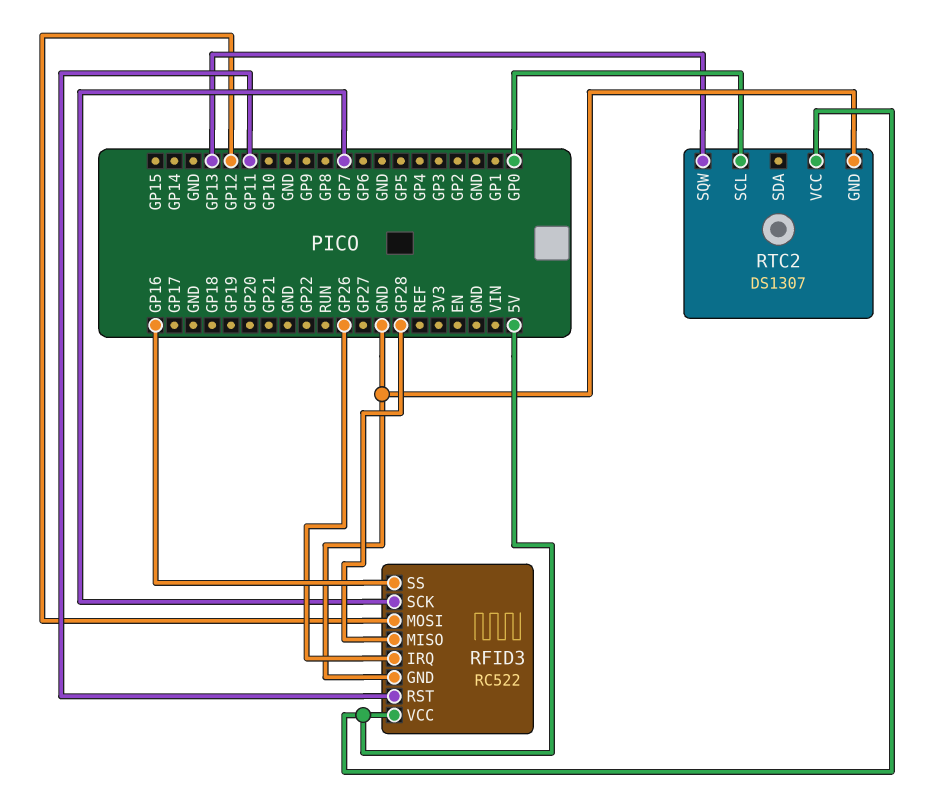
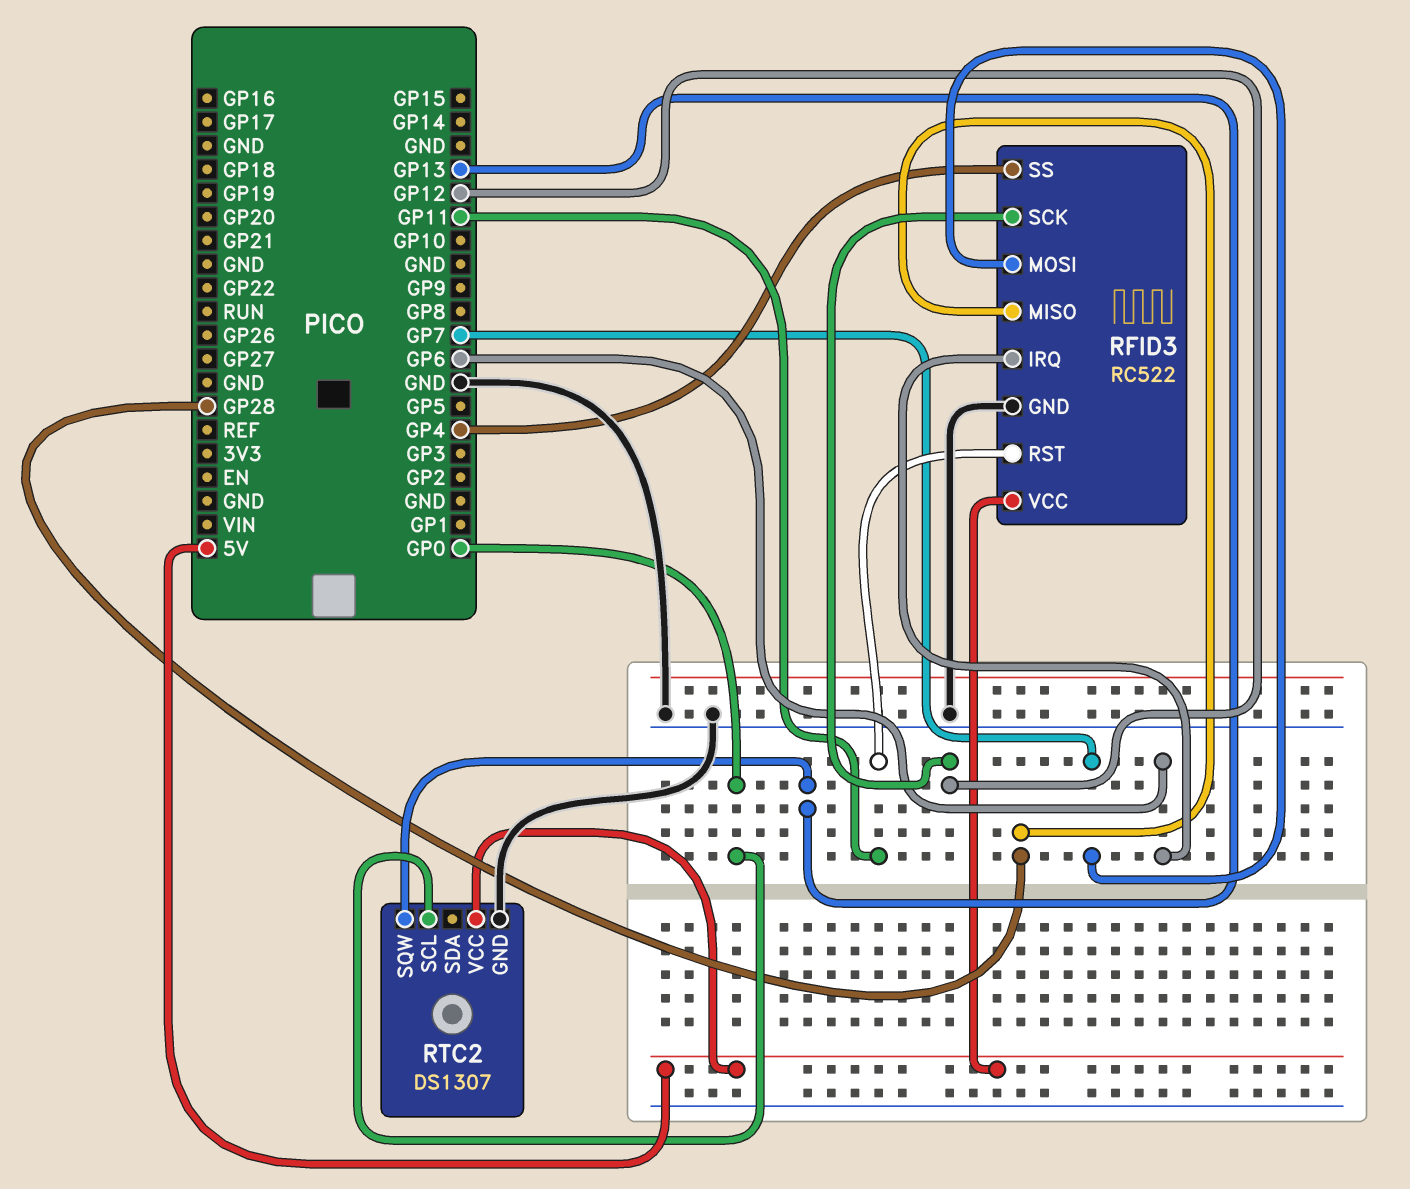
RFID3 pin IRQ: GP26 -> GP6
RFID3 pin MOSI: GP12 -> GP7
RFID3 pin SCK: GP7 -> GP12
RFID3 pin SS: GP16 -> GP4

